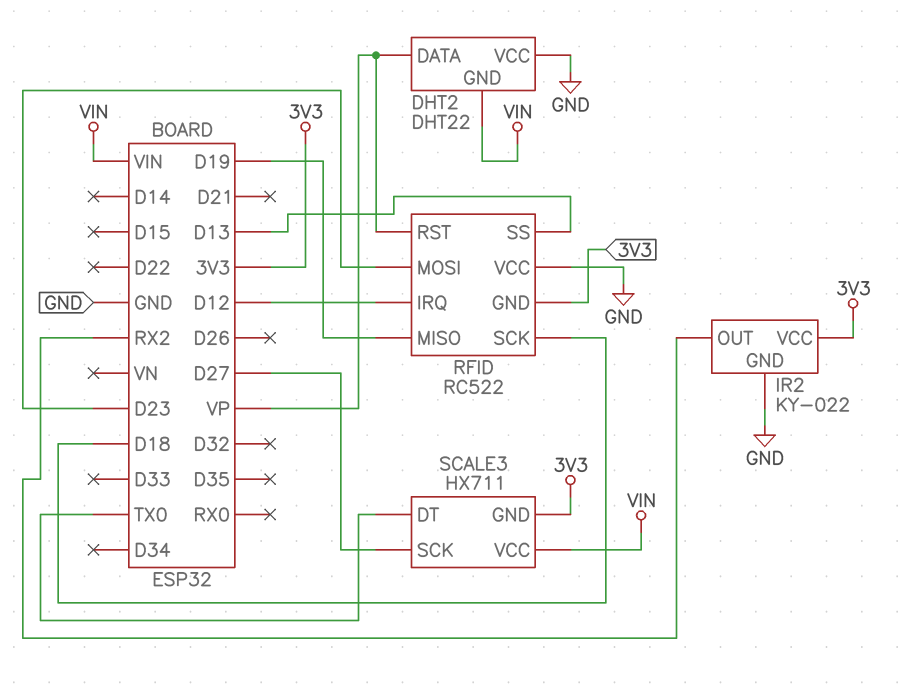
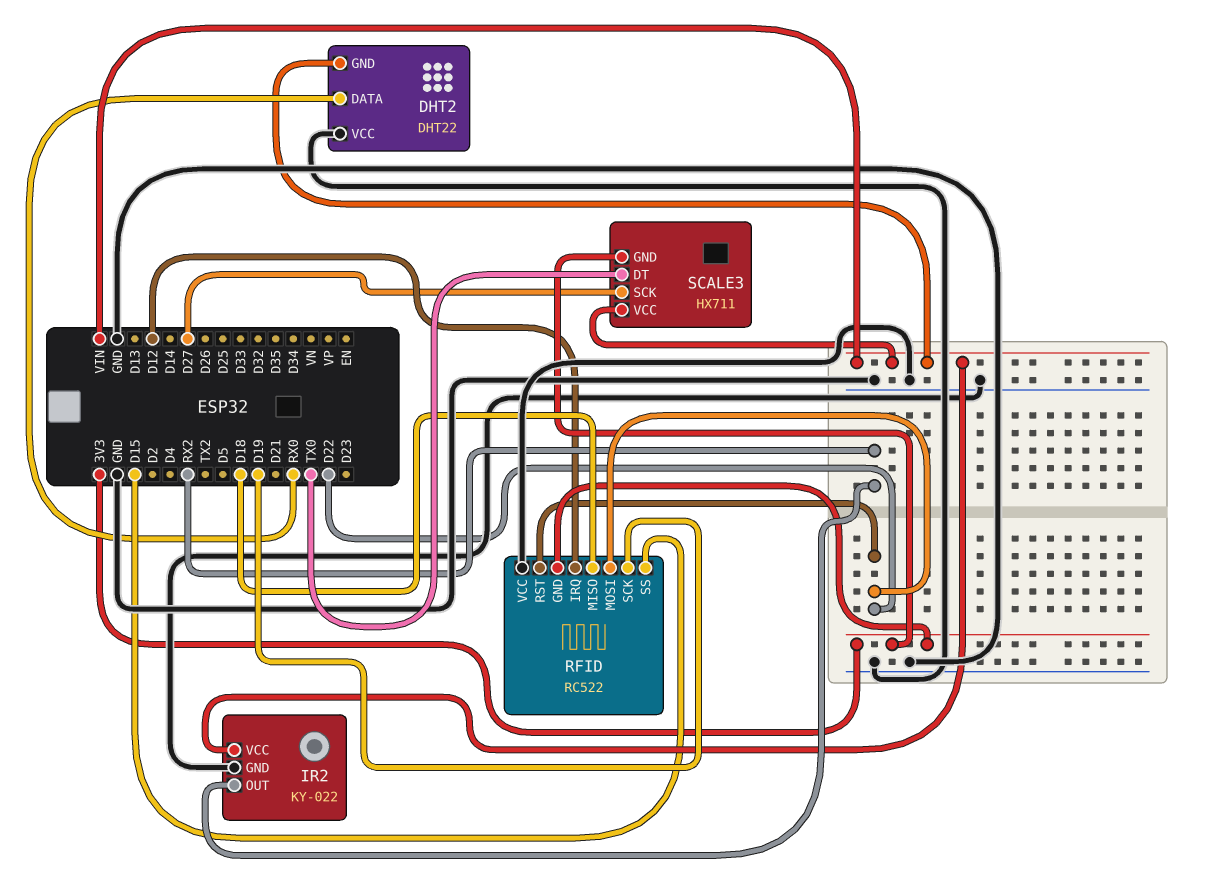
DHT2 pin DATA: VP -> RX0
IR2 pin VCC: 3V3 -> VIN
RFID pin MISO: D19 -> D18
RFID pin MOSI: D23 -> D22
RFID pin RST: VP -> D22
RFID pin SCK: D18 -> D19
RFID pin SS: D13 -> D15

